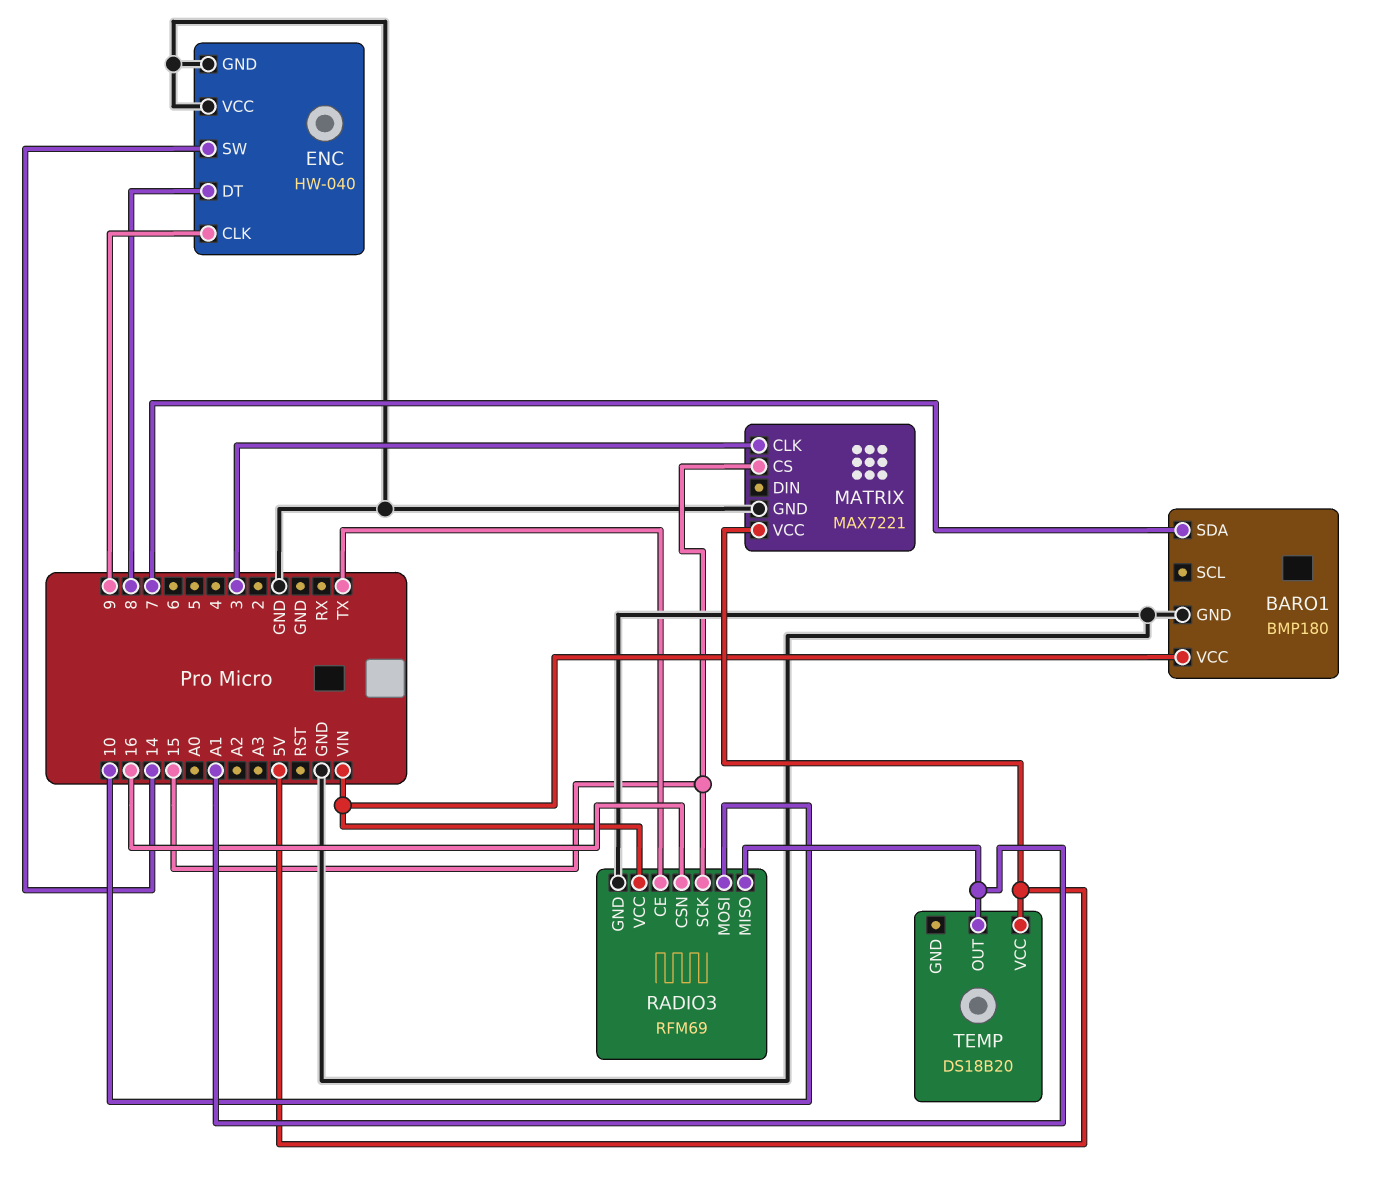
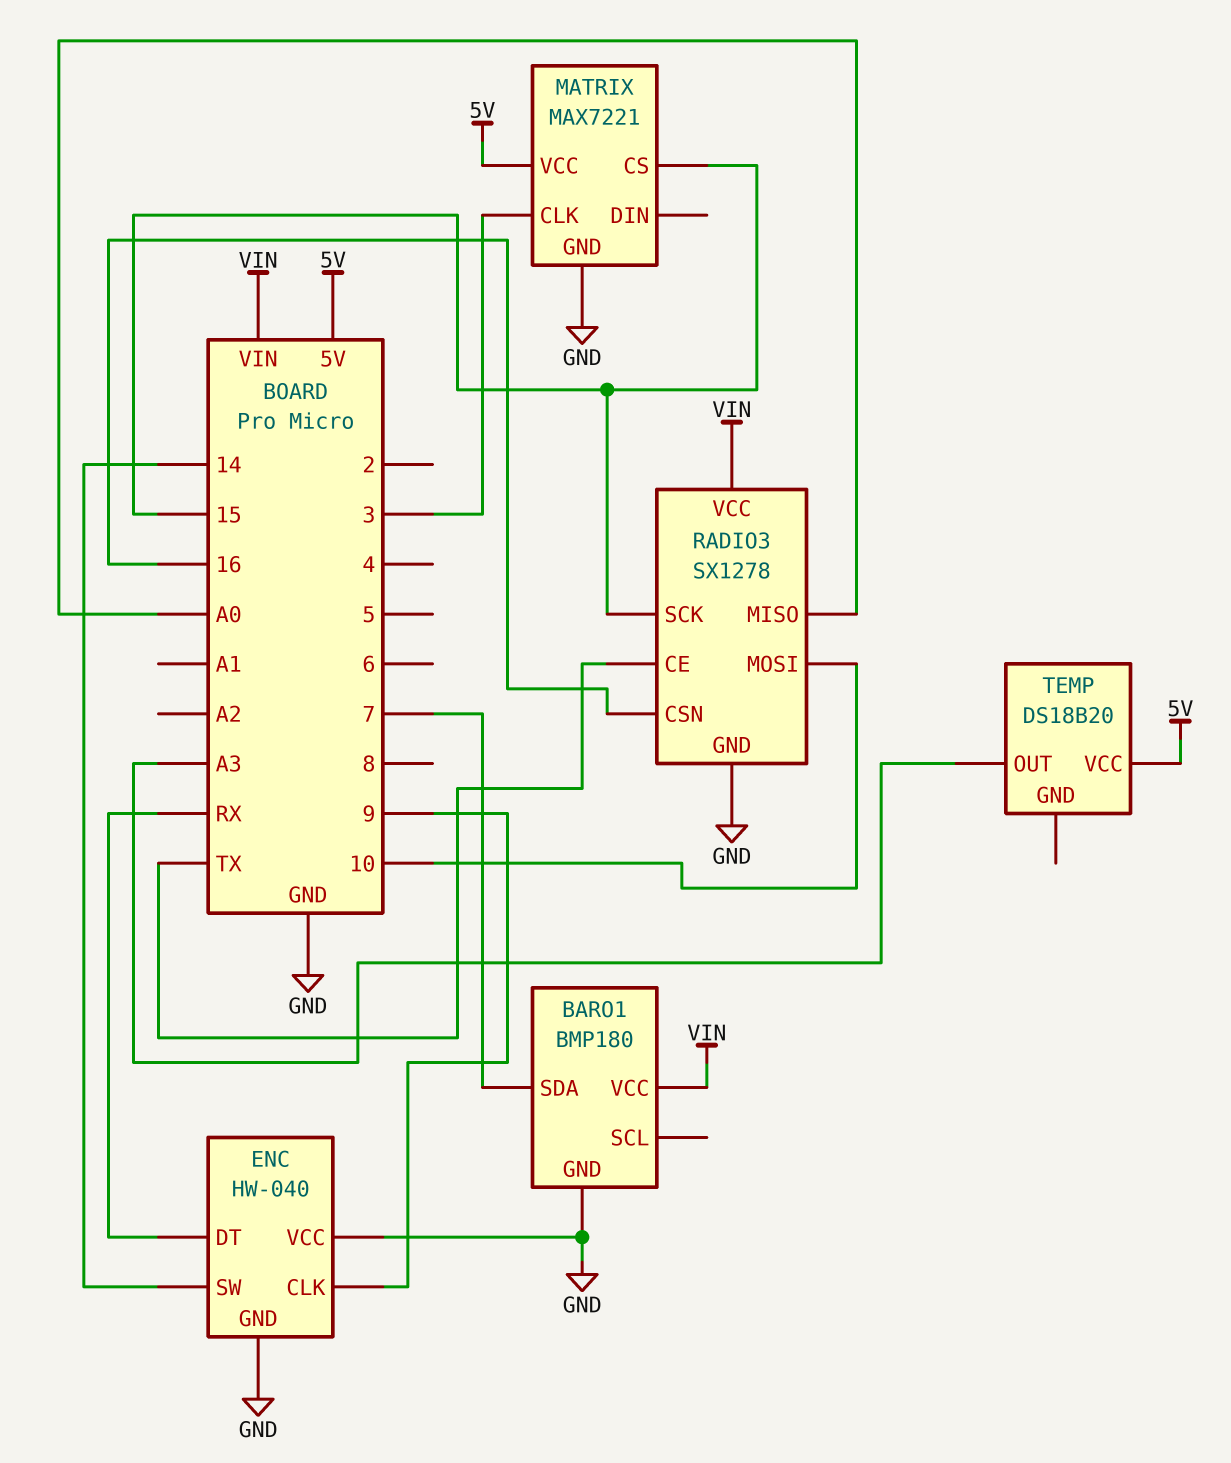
ENC pin DT: 8 -> RX
RADIO3: RFM69 -> SX1278
RADIO3 pin MISO: A1 -> A0
TEMP pin OUT: A1 -> A3

